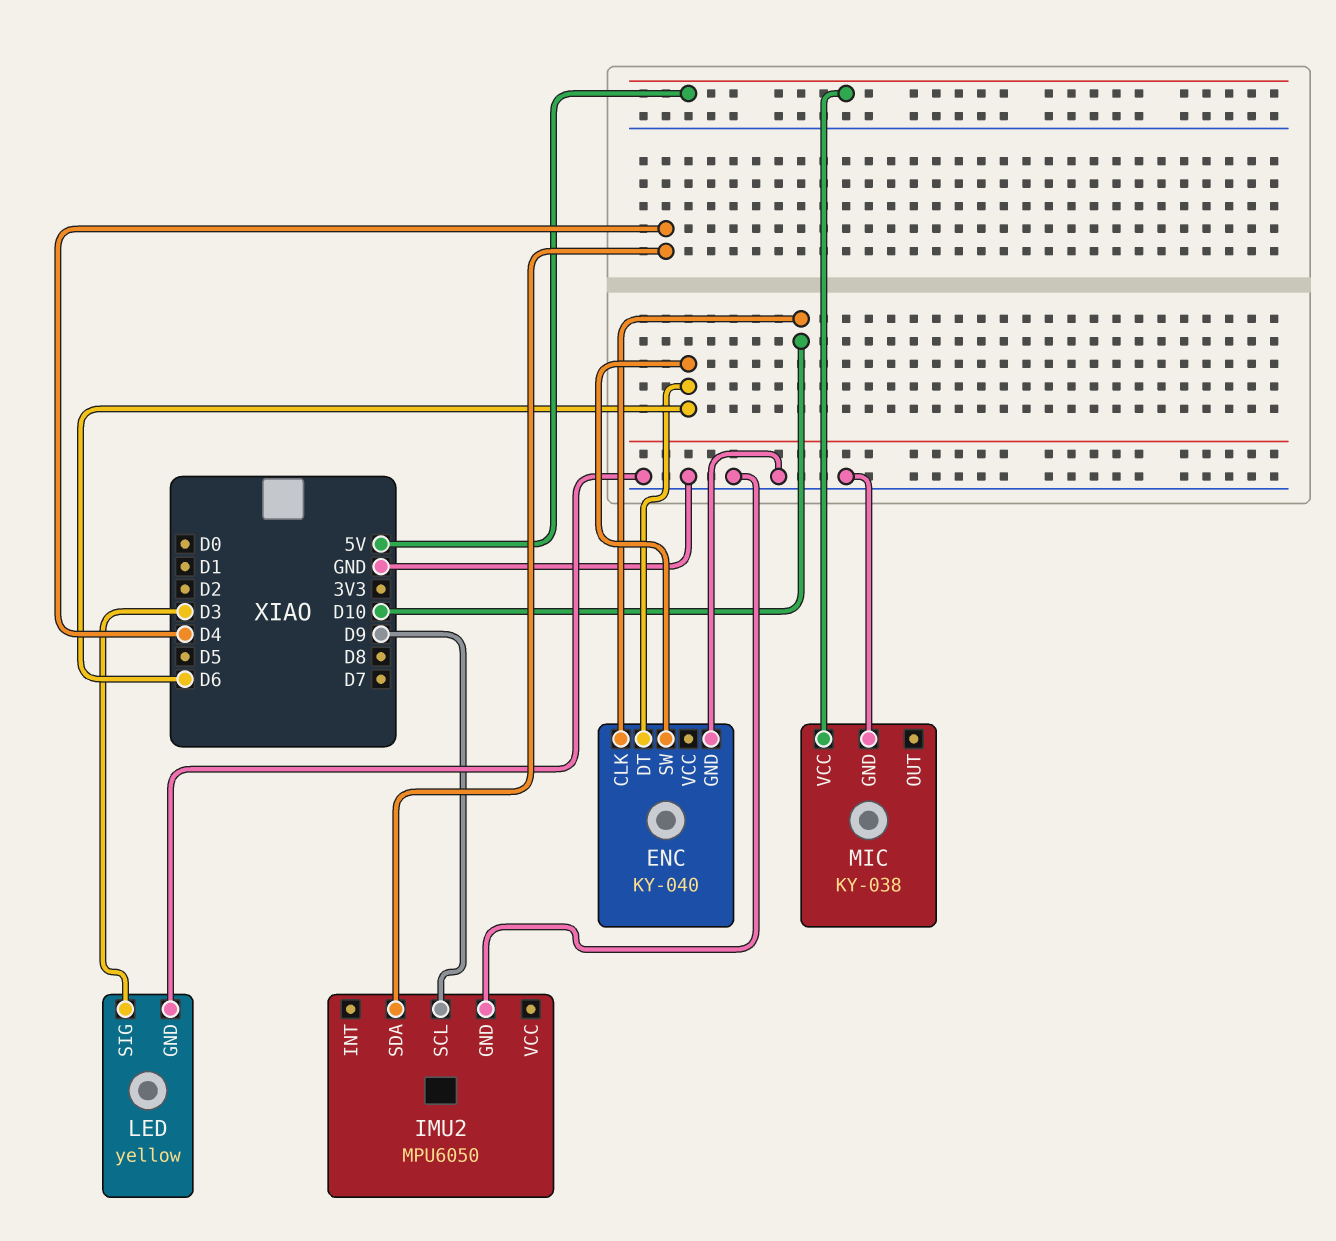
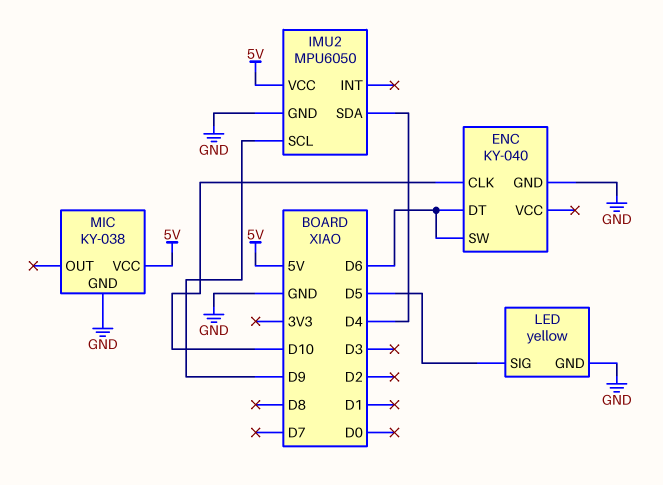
IMU2 pin VCC: none -> 5V
LED pin SIG: D3 -> D5

